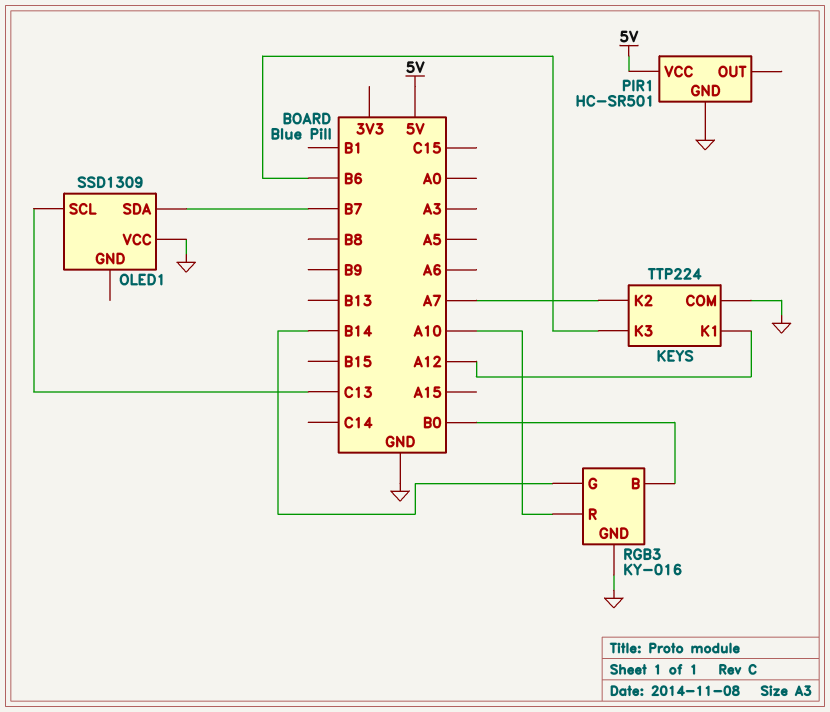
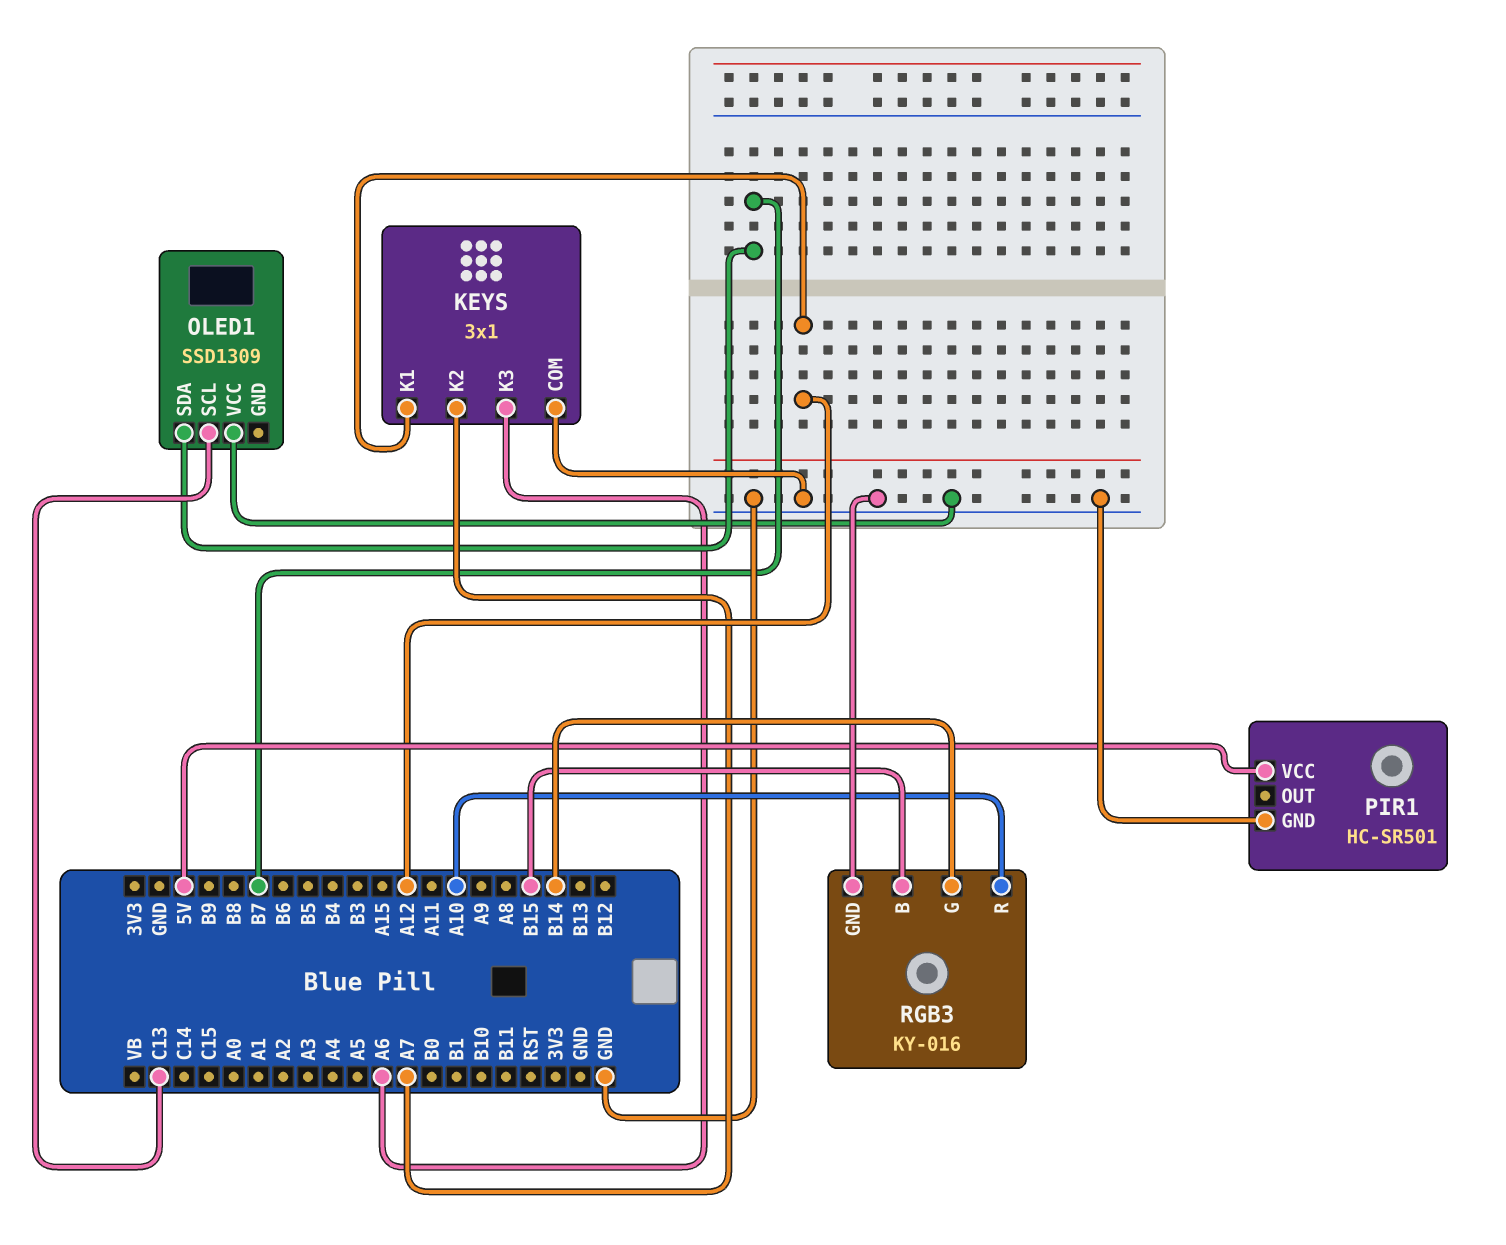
KEYS: TTP224 -> 3x1
KEYS pin K3: B6 -> A6
RGB3 pin B: B0 -> B15

